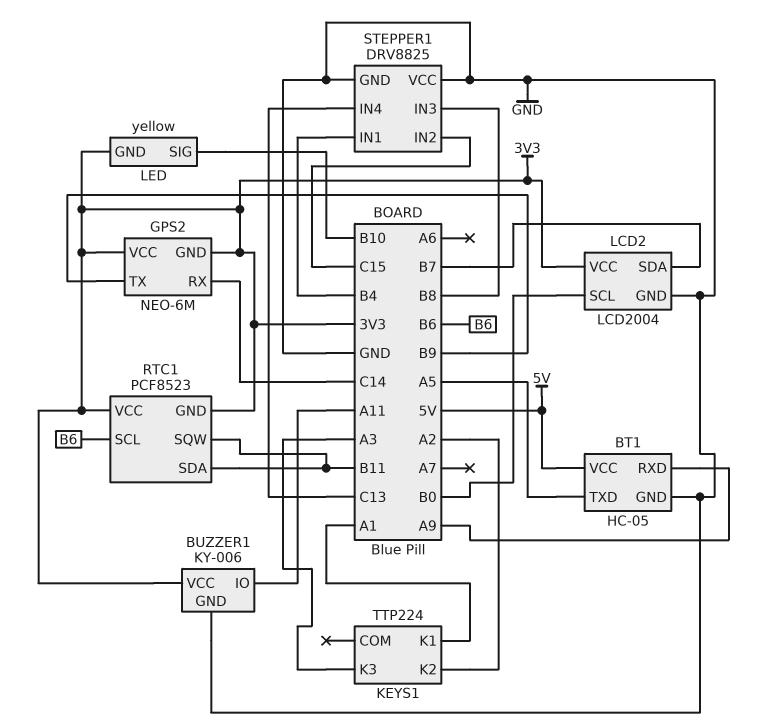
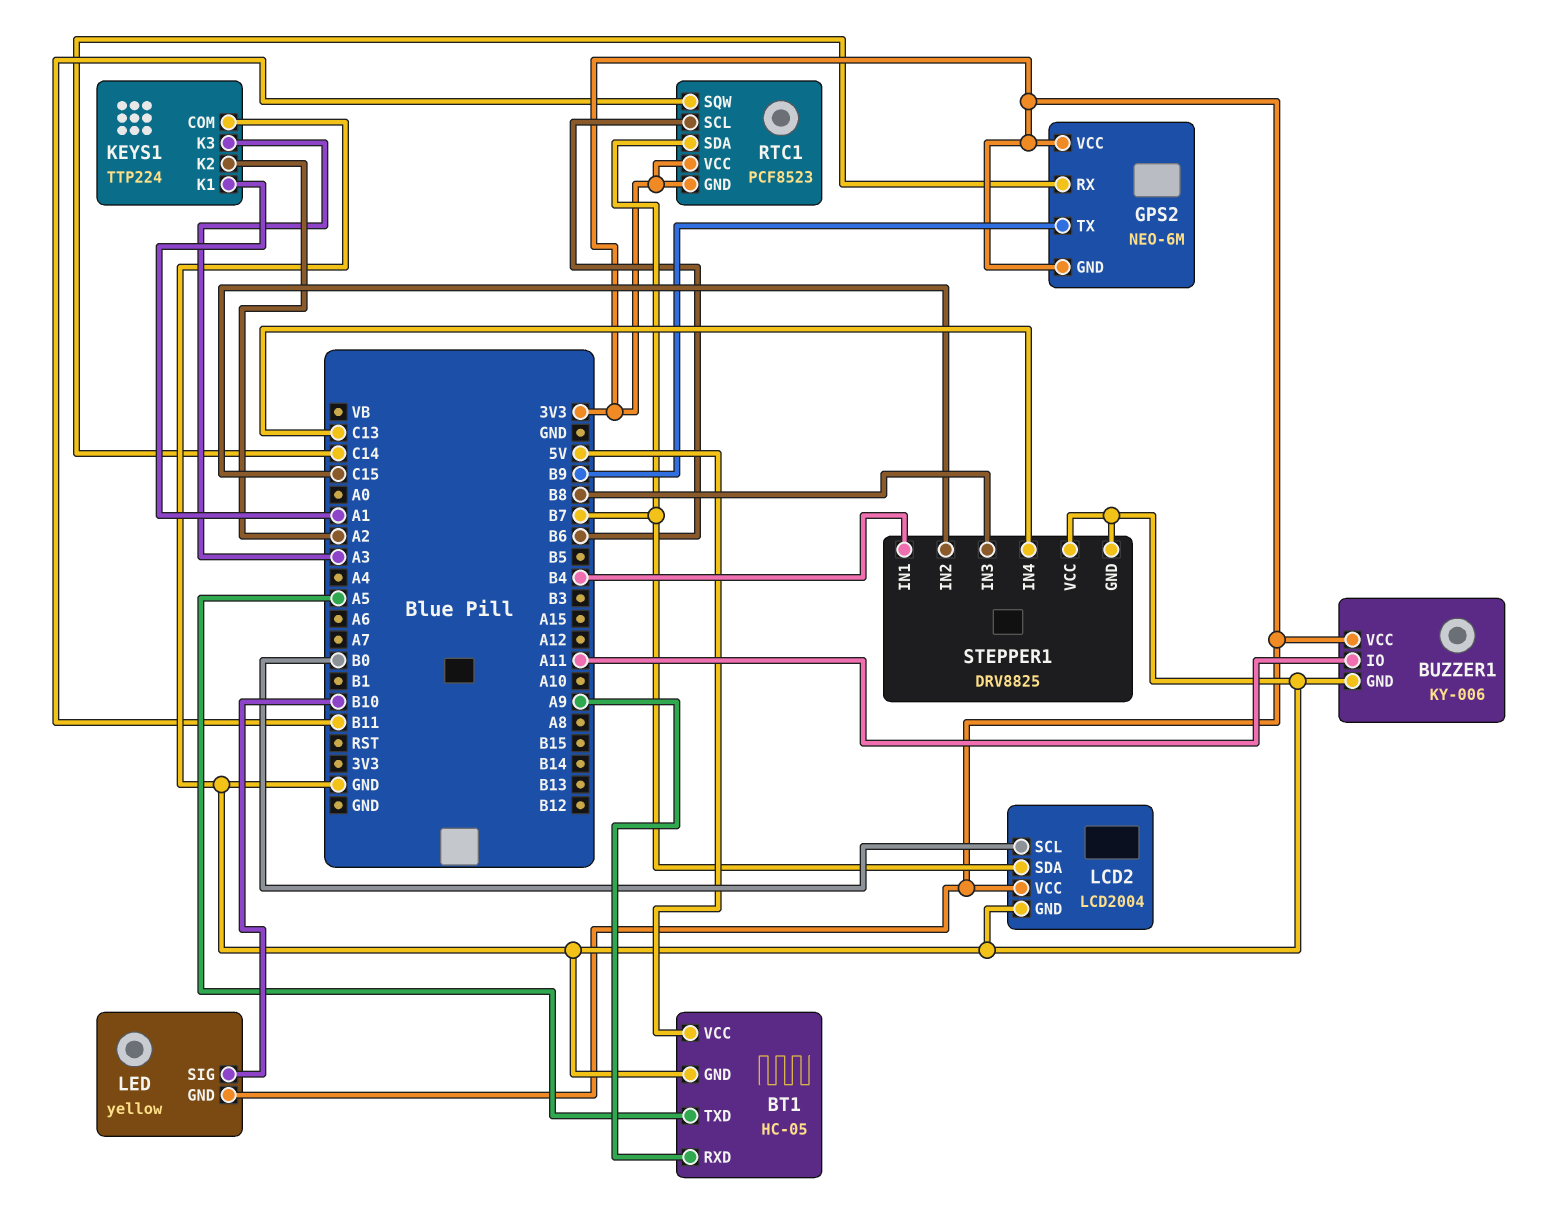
KEYS1 pin COM: none -> GND
RTC1 pin SDA: B11 -> B7

